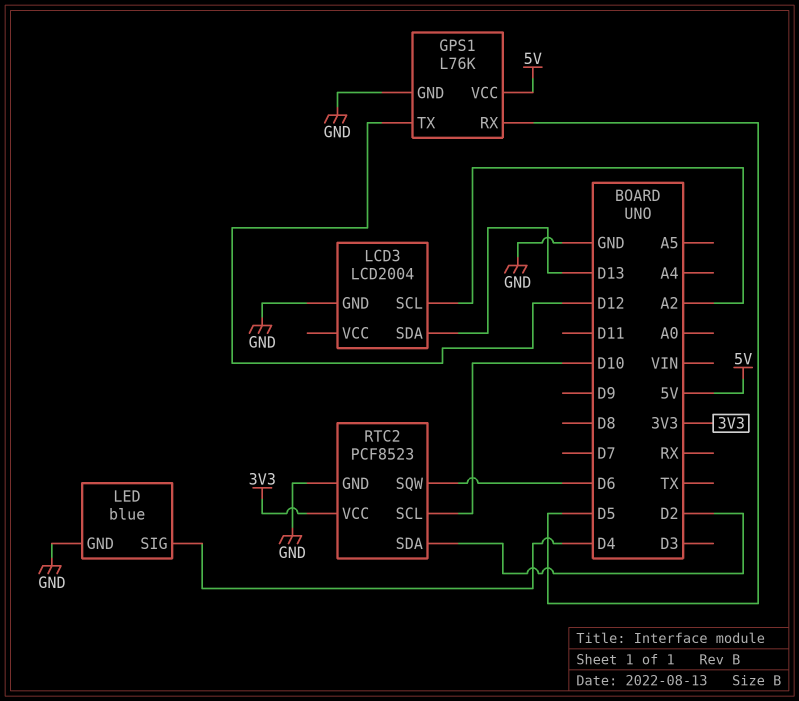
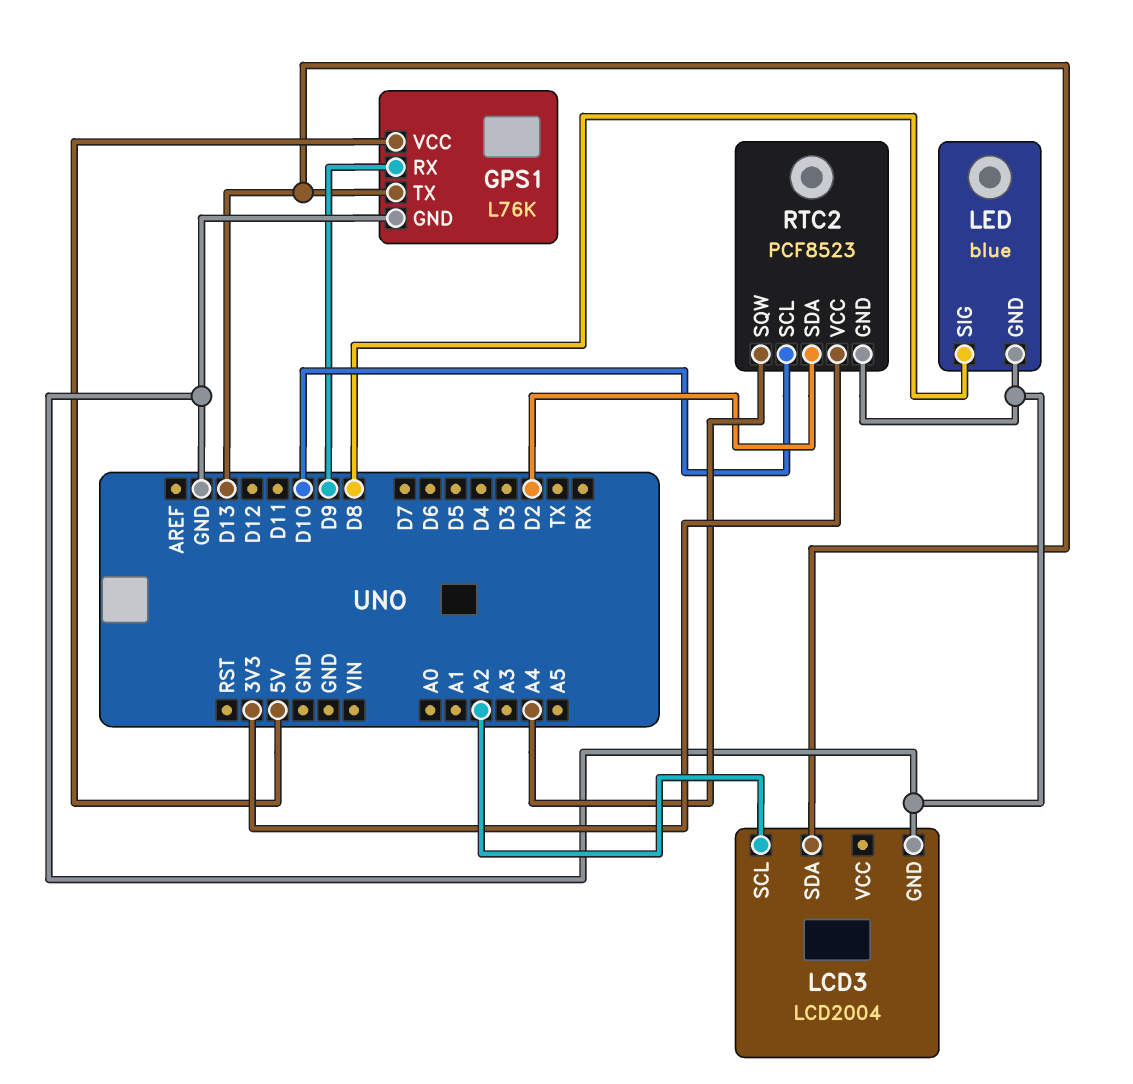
GPS1 pin RX: D5 -> D9
GPS1 pin TX: D12 -> D13
LED pin SIG: D4 -> D8
RTC2 pin SQW: D6 -> A4

